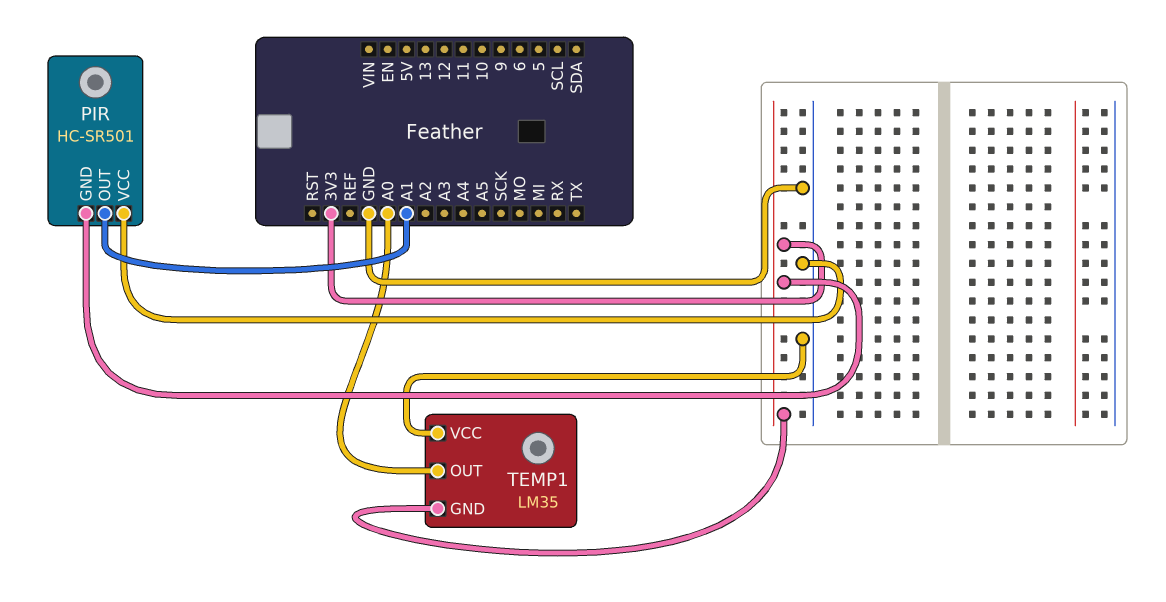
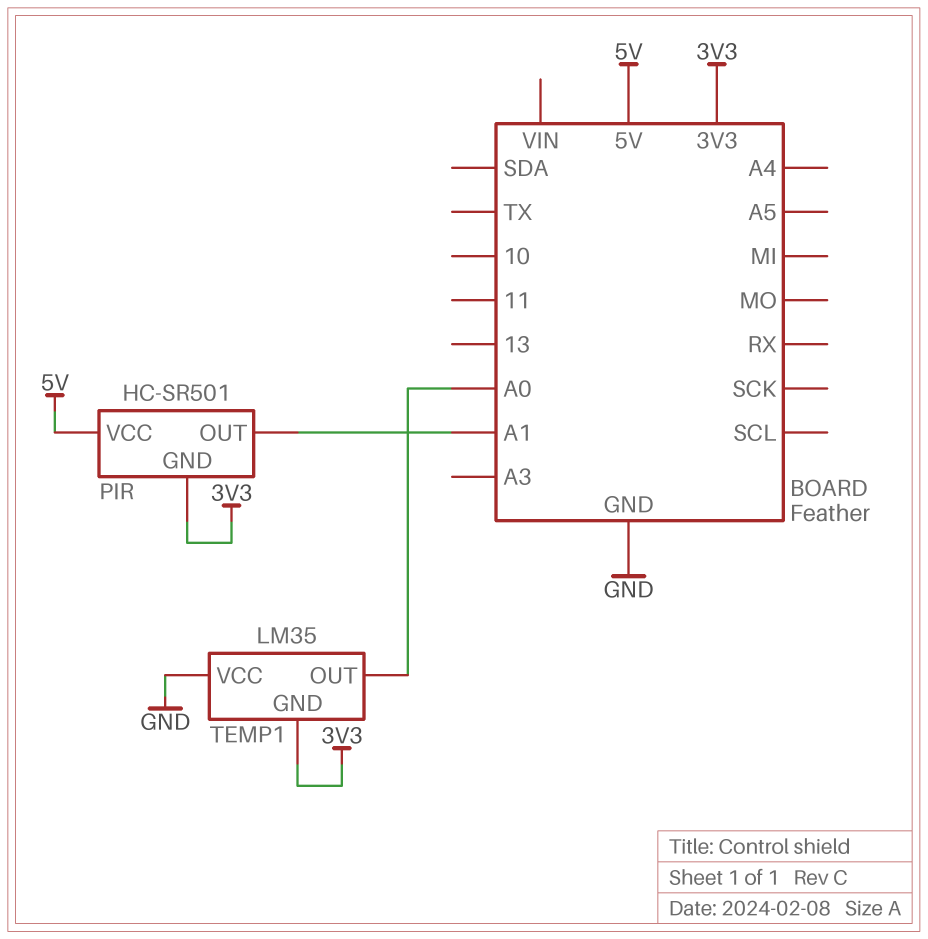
PIR pin VCC: GND -> 5V

